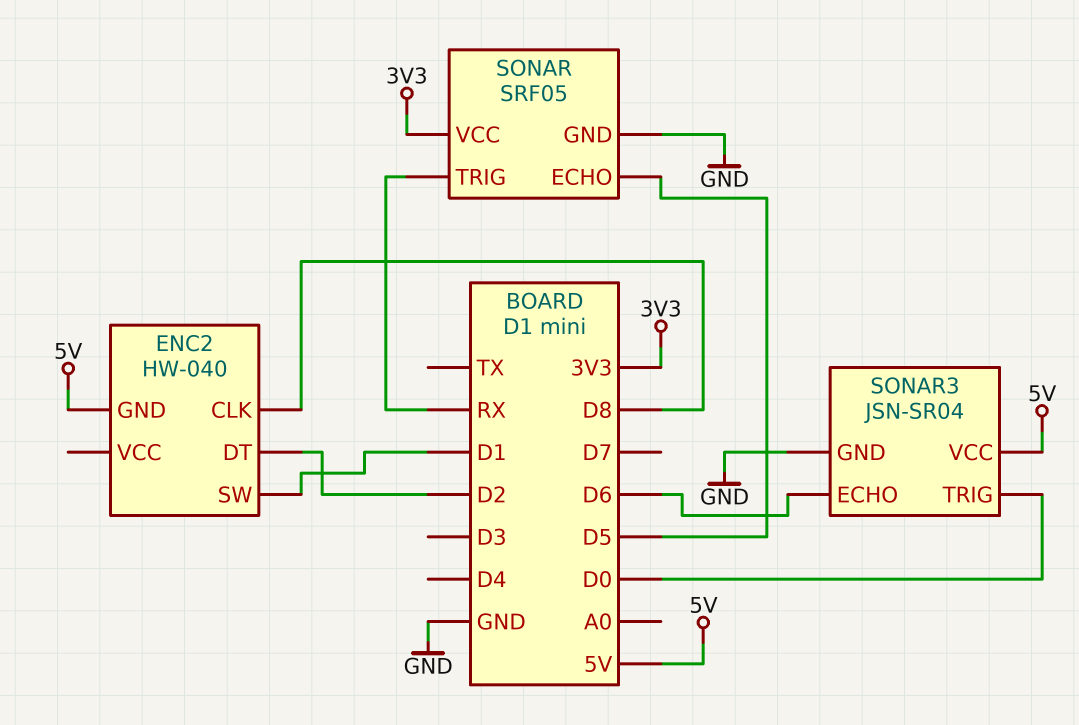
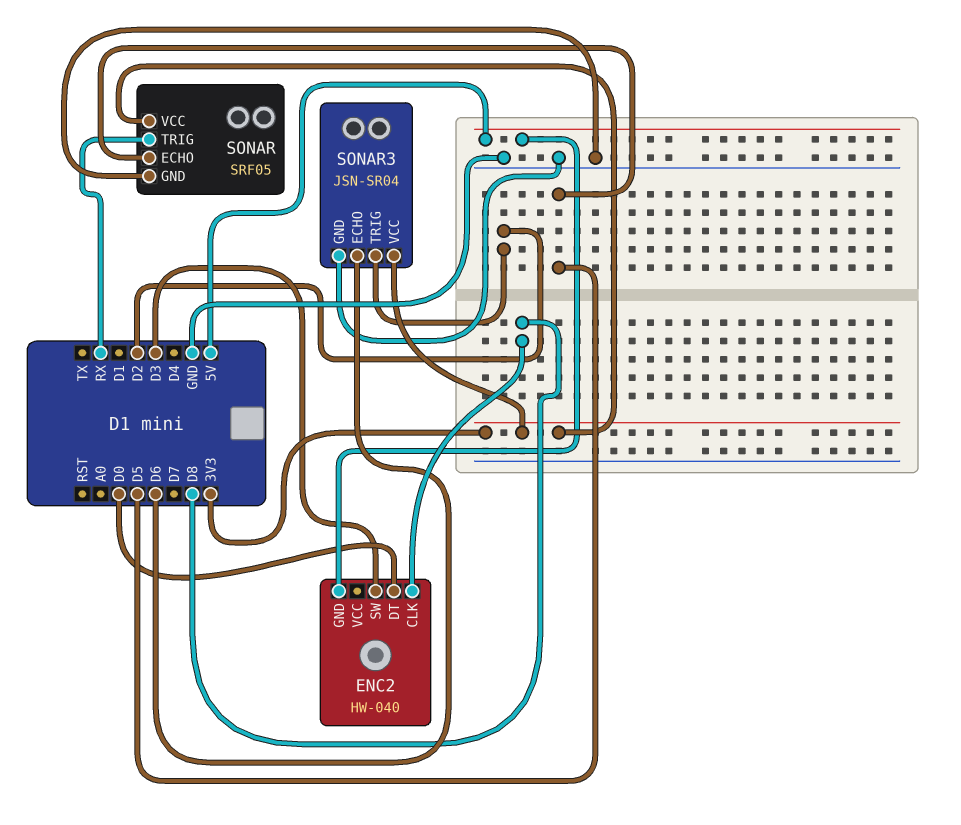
ENC2 pin DT: D2 -> D0
ENC2 pin SW: D1 -> D3
SONAR3 pin TRIG: D0 -> D2
SONAR3 pin VCC: 5V -> 3V3

